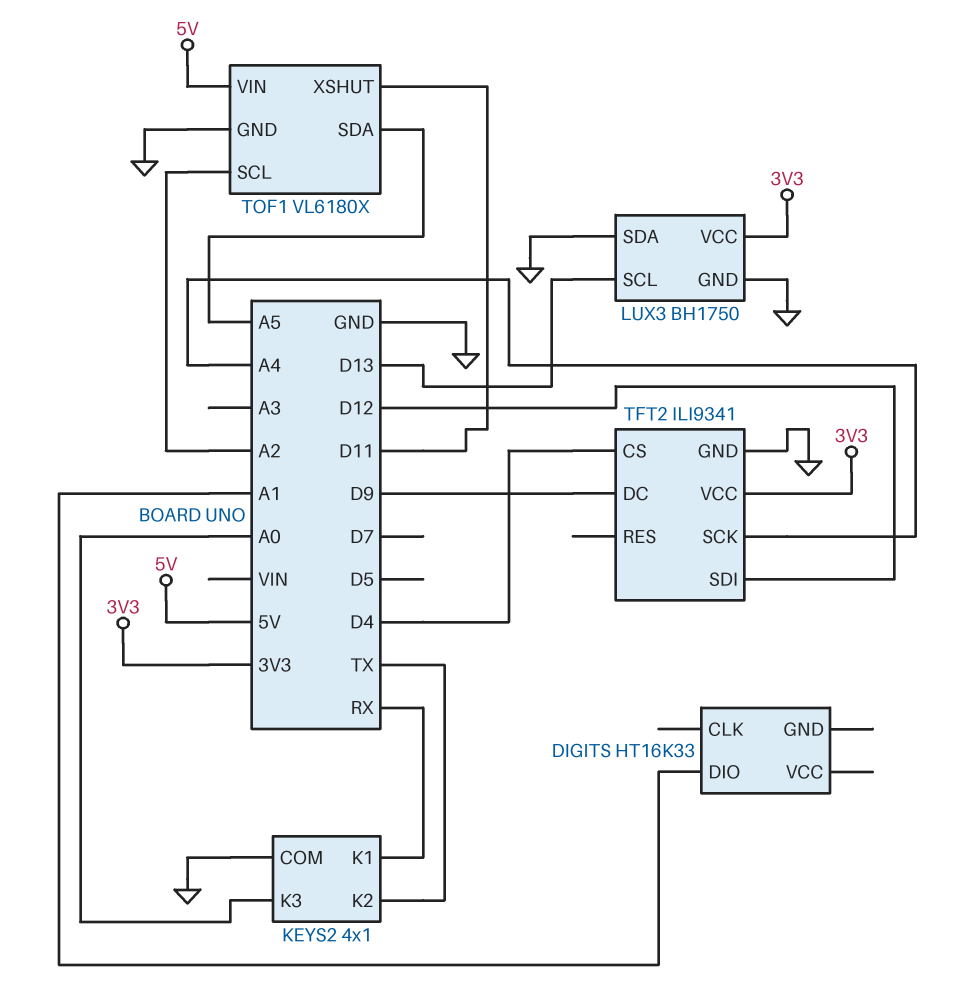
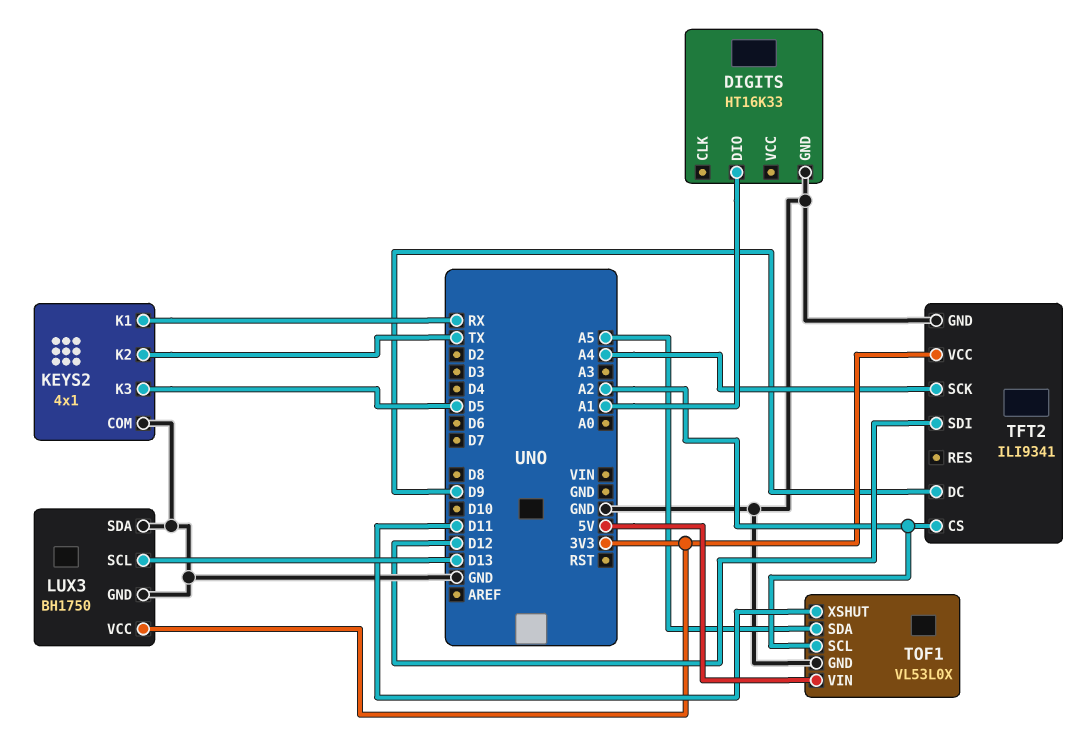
DIGITS pin GND: none -> GND
KEYS2 pin K3: A0 -> D5
TFT2 pin CS: D4 -> A2
TOF1: VL6180X -> VL53L0X

